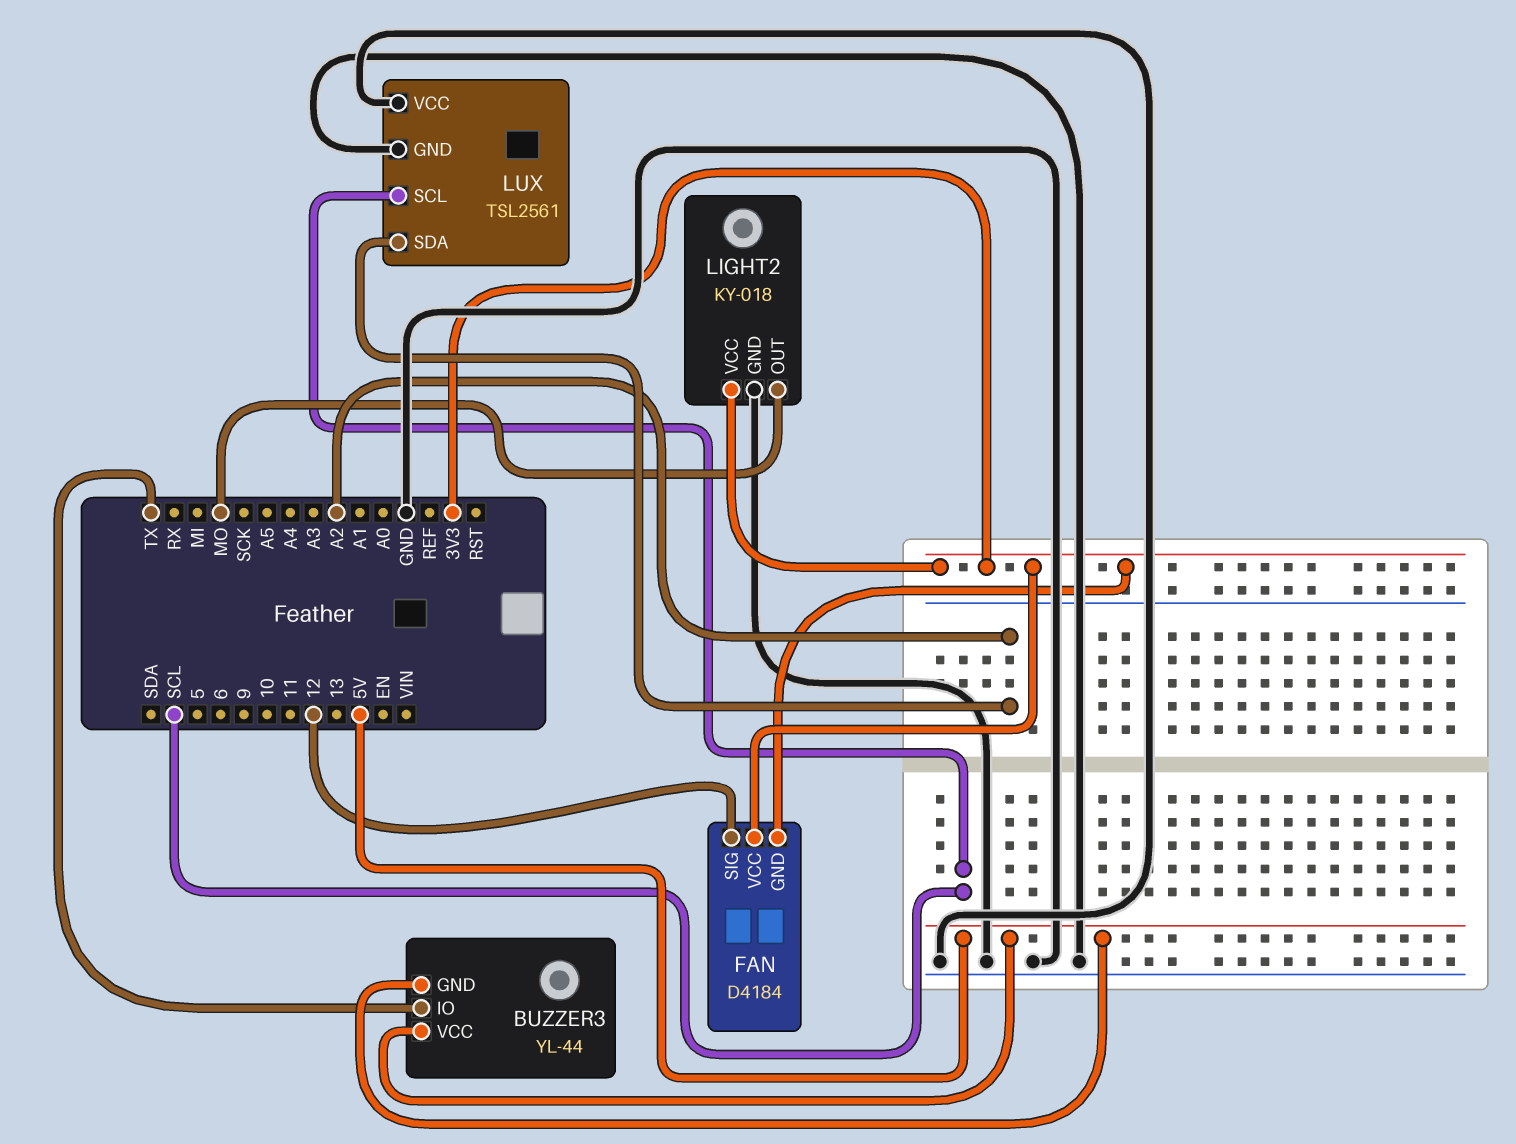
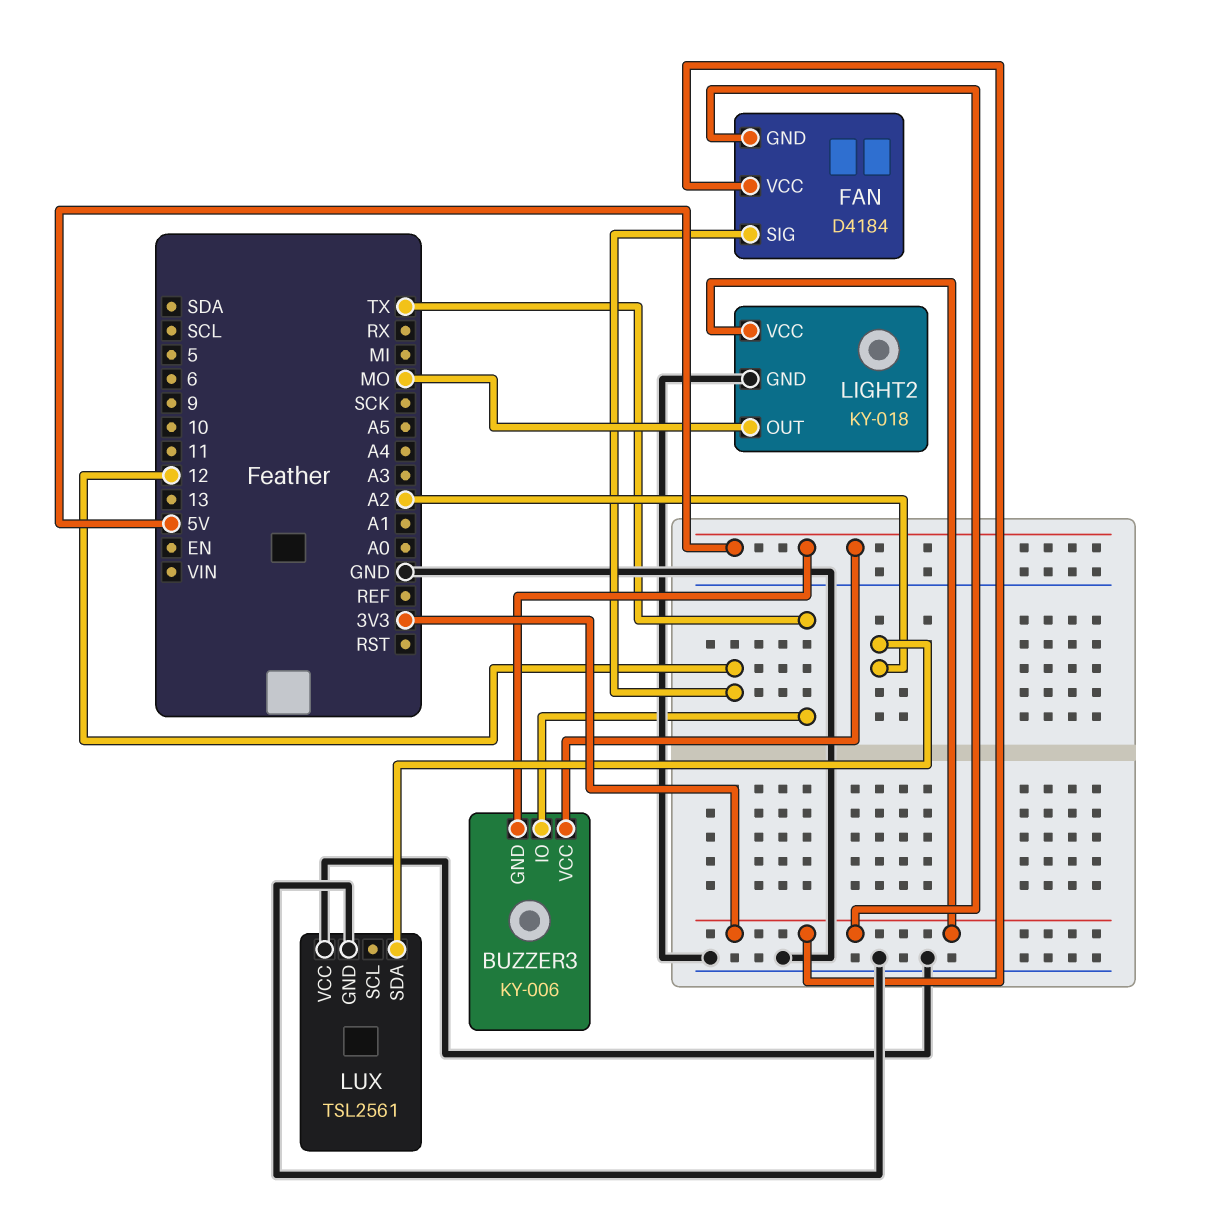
BUZZER3: YL-44 -> KY-006
LUX pin SCL: SCL -> none

